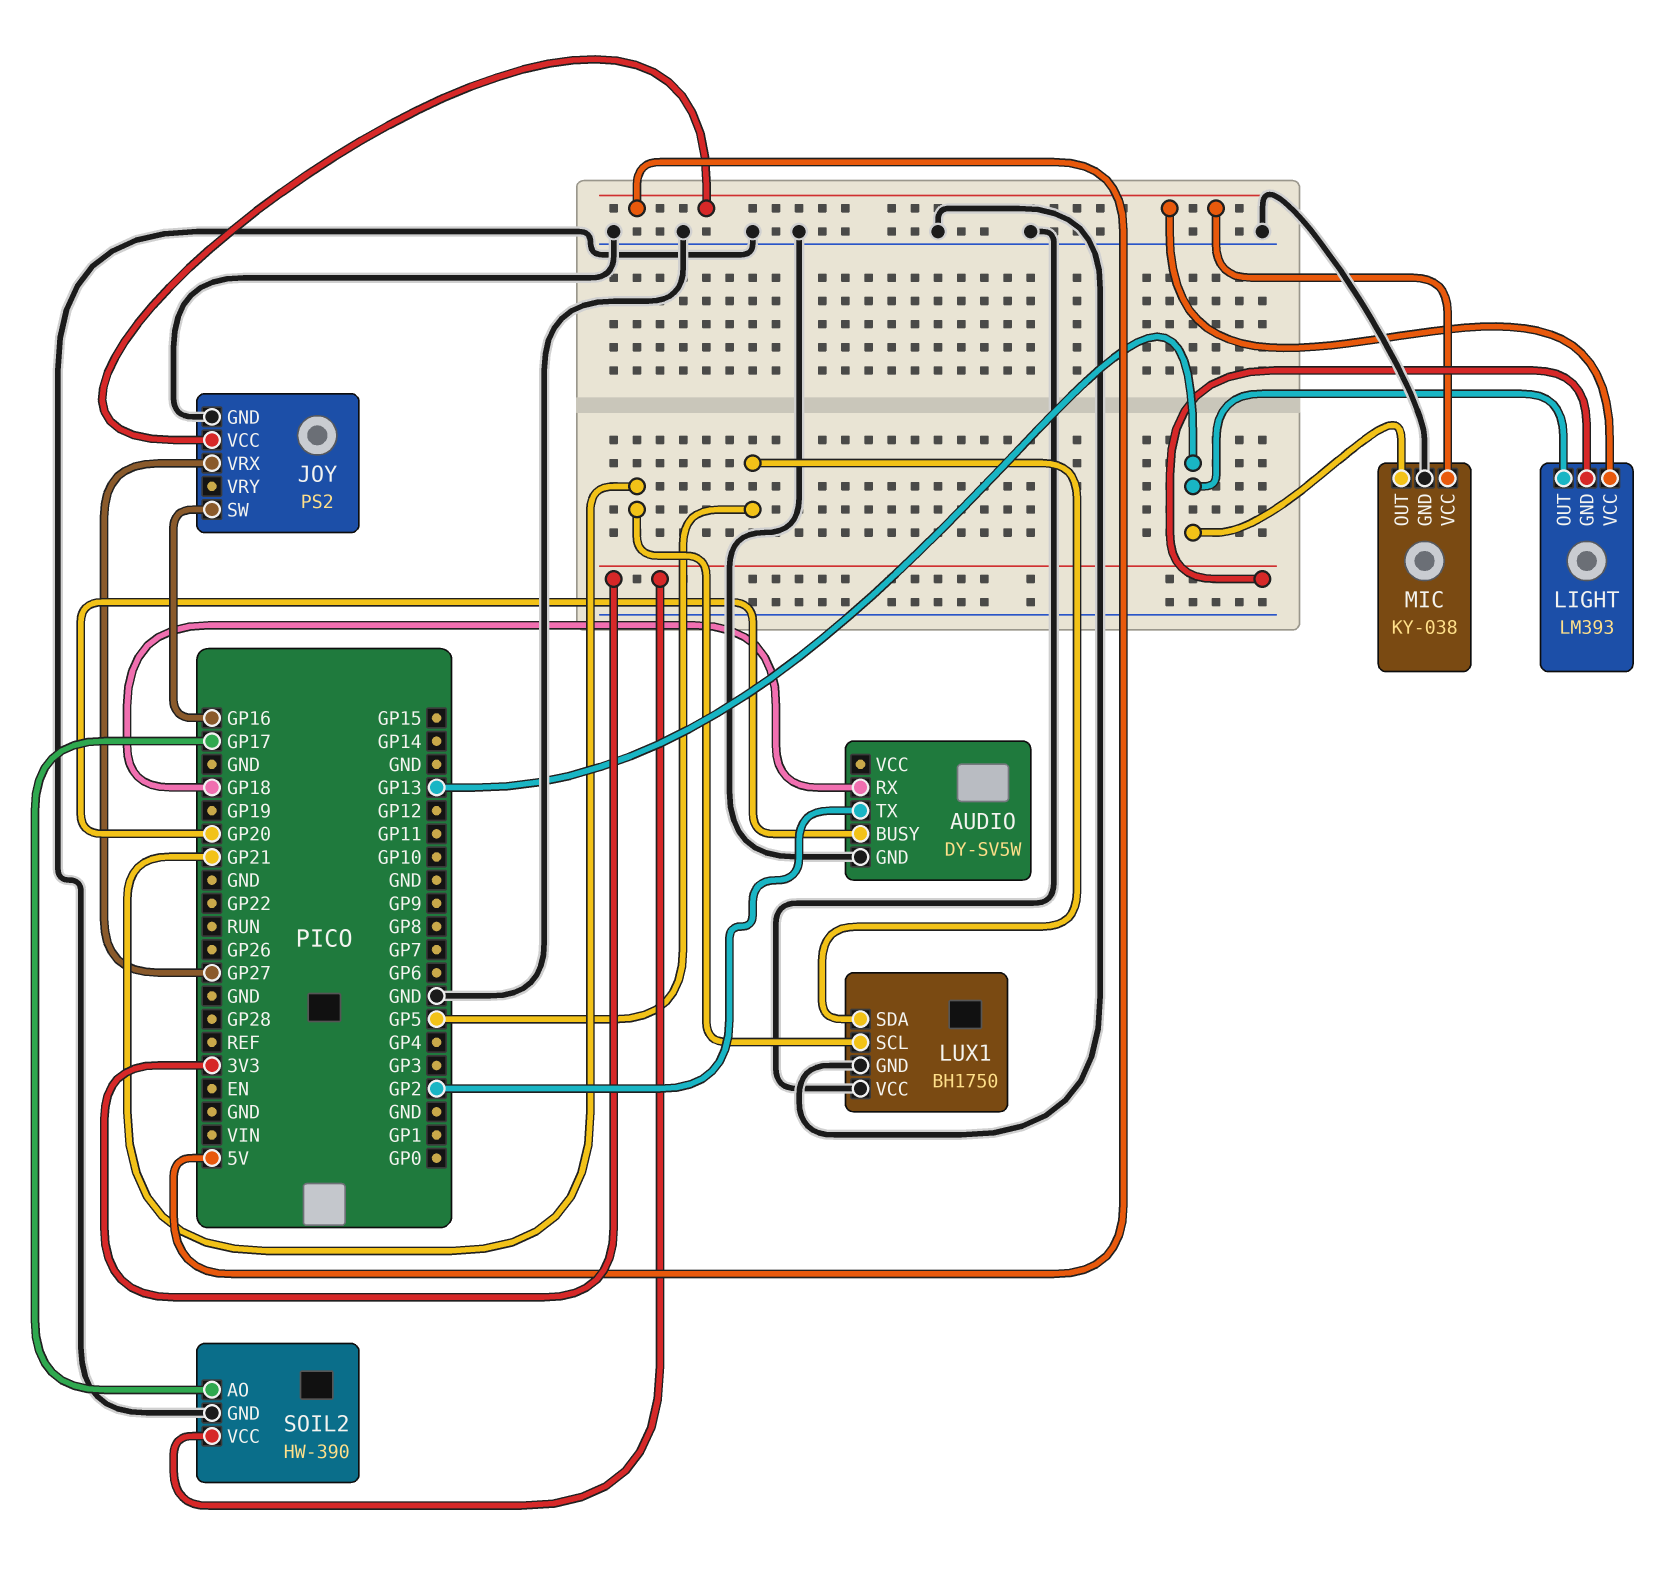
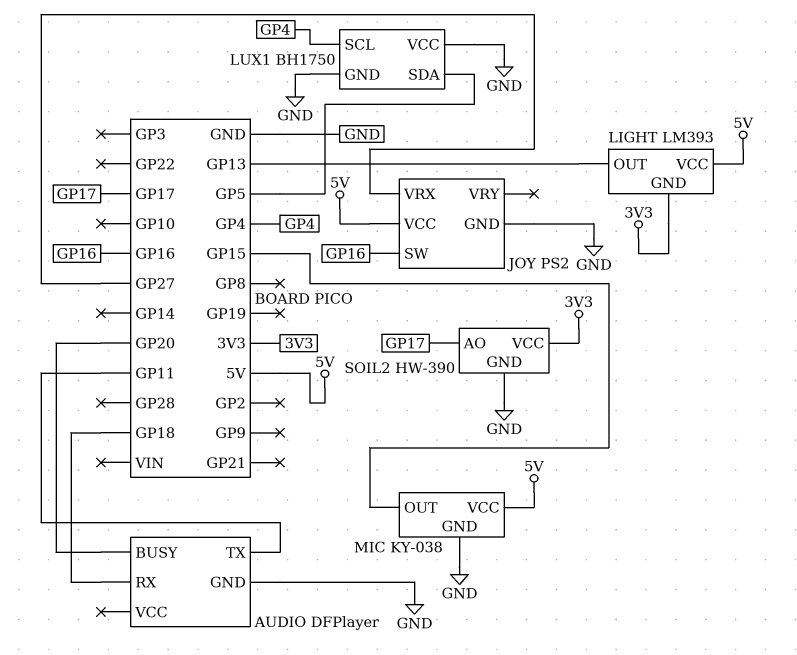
AUDIO: DY-SV5W -> DFPlayer
AUDIO pin TX: GP2 -> GP11
LUX1 pin SCL: GP21 -> GP4
MIC pin OUT: GP13 -> GP15

